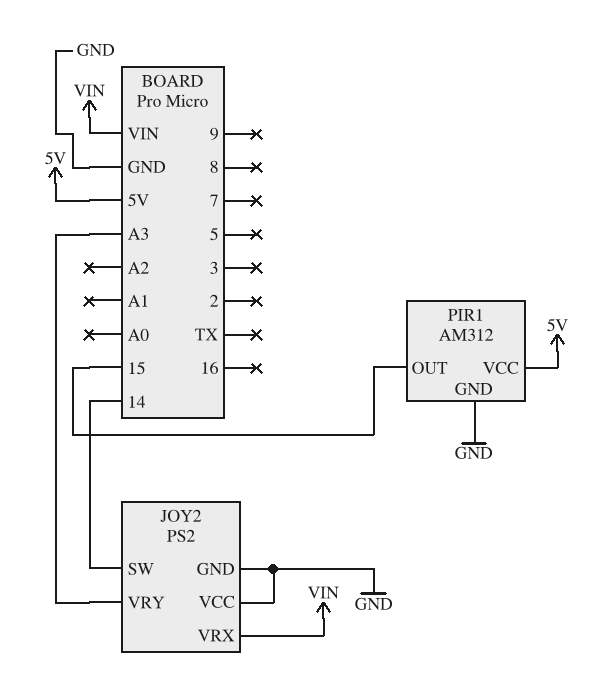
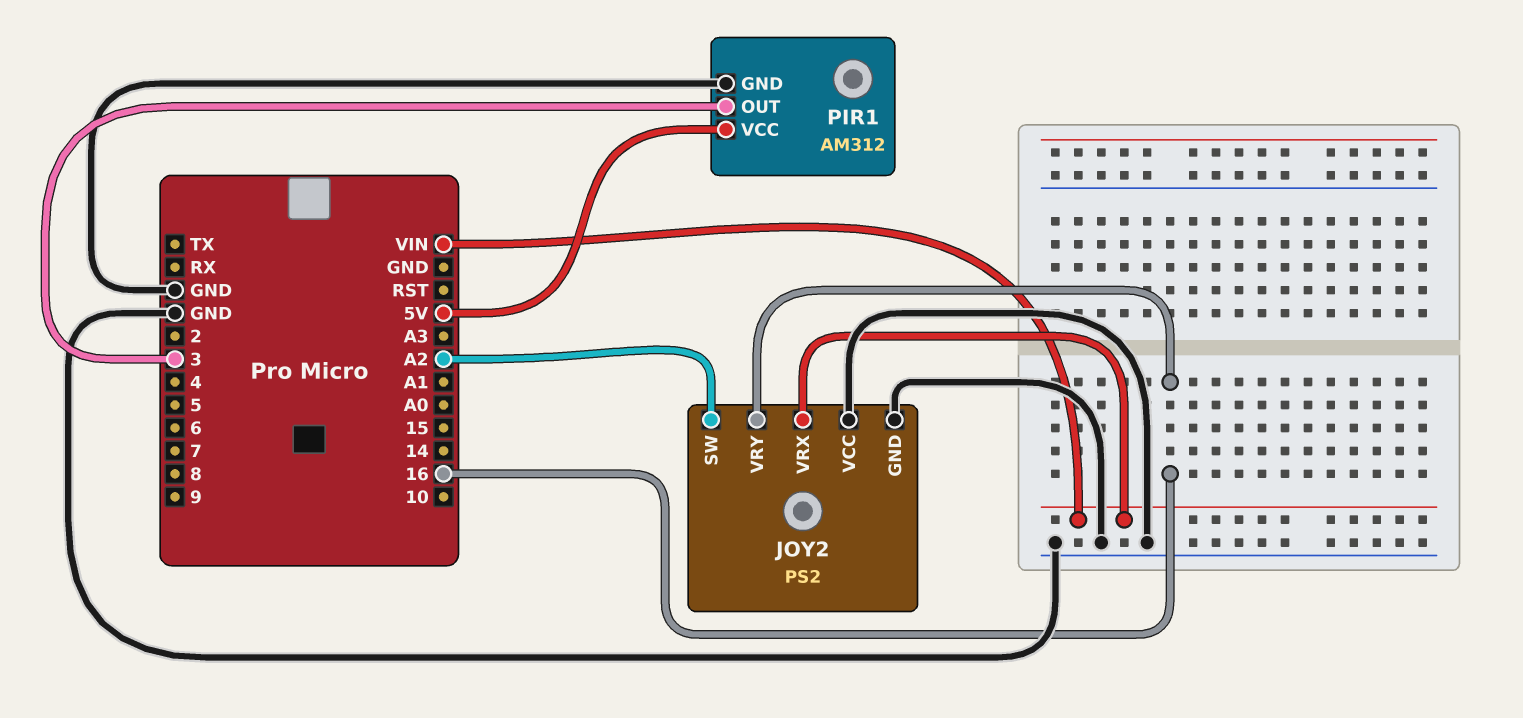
JOY2 pin SW: 14 -> A2
JOY2 pin VRY: A3 -> 16
PIR1 pin OUT: 15 -> 3

